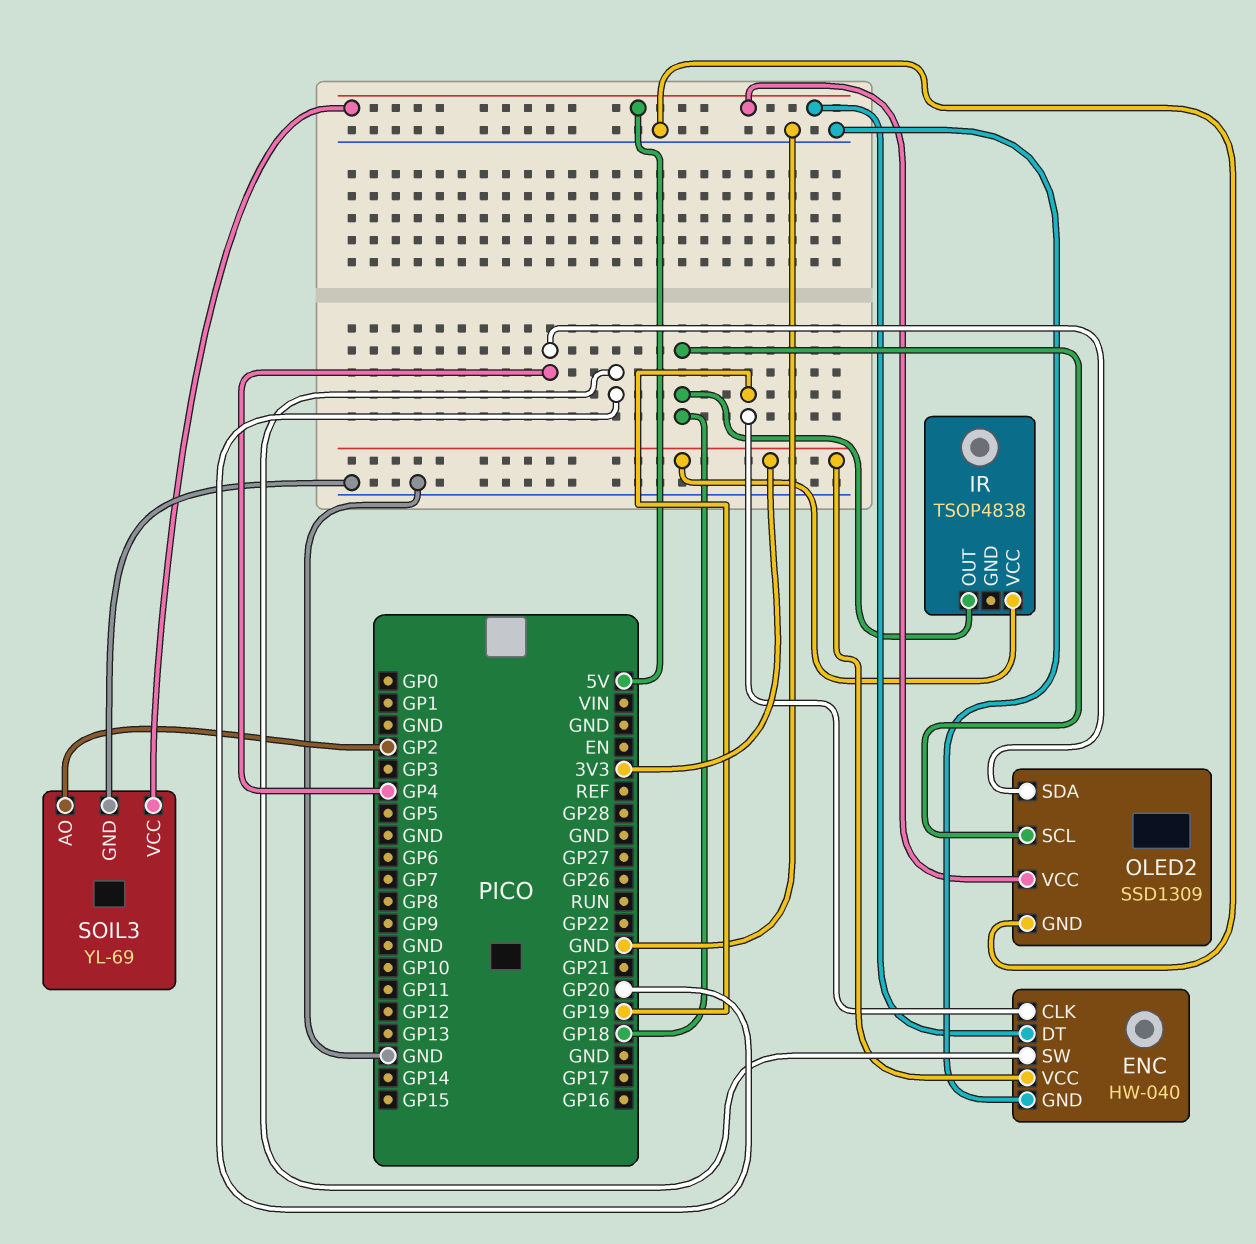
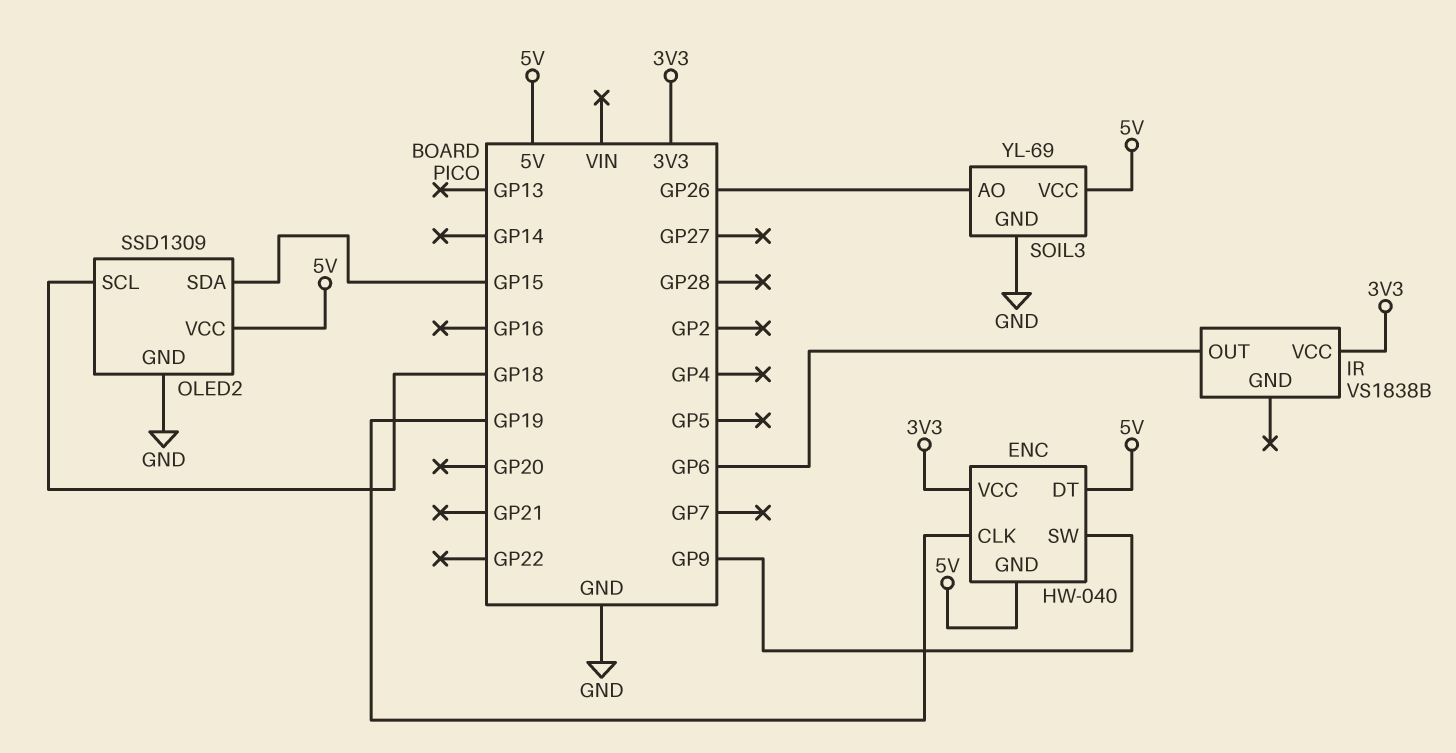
ENC pin GND: GND -> 5V
ENC pin SW: GP20 -> GP9
IR: TSOP4838 -> VS1838B
IR pin OUT: GP18 -> GP6
OLED2 pin SDA: GP4 -> GP15
SOIL3 pin AO: GP2 -> GP26

